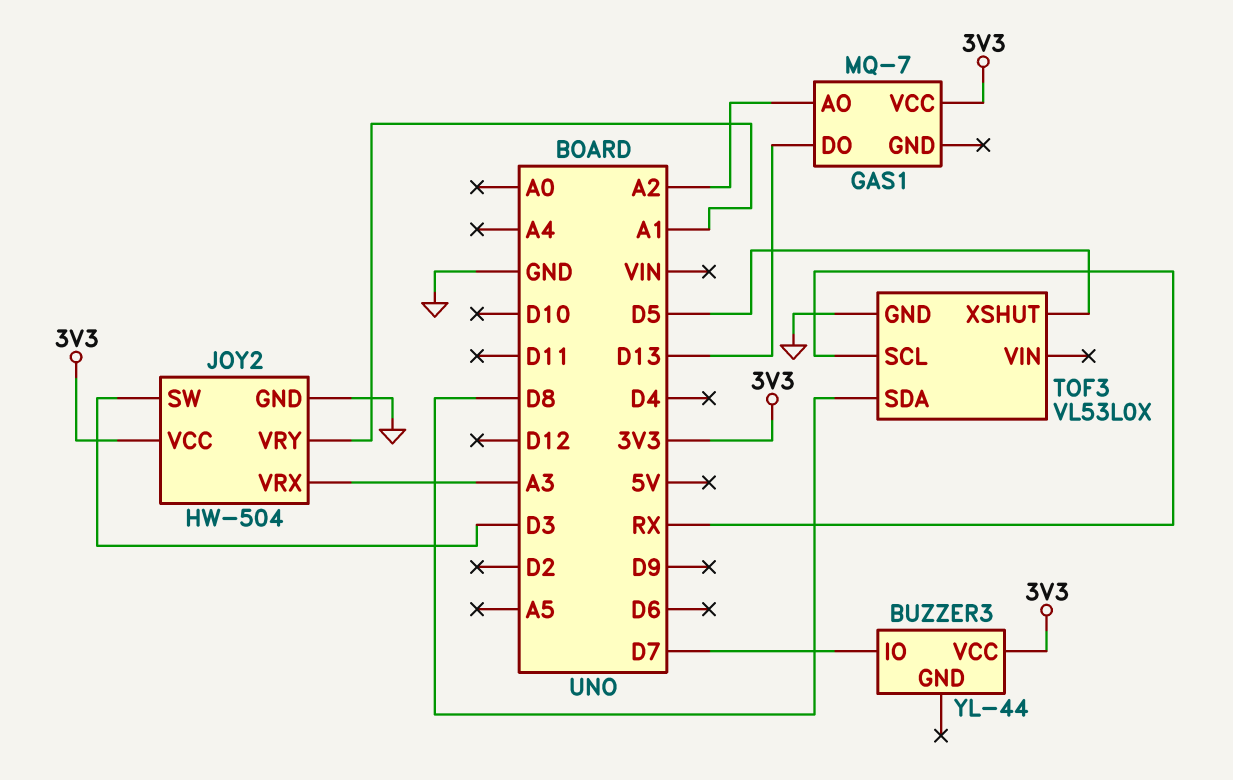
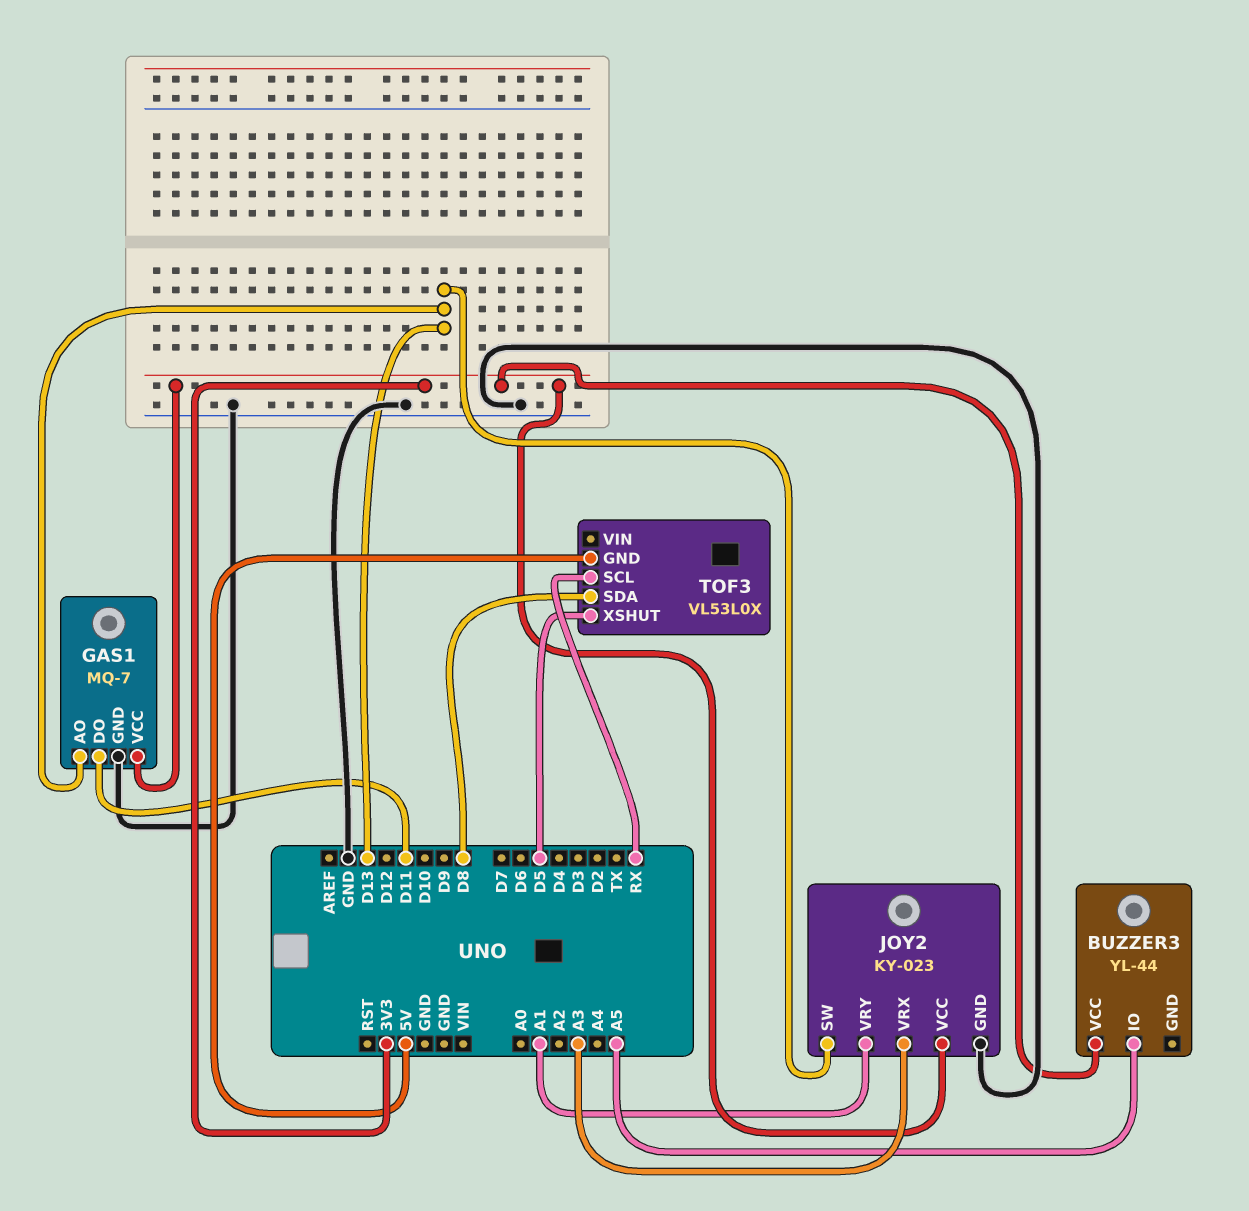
BUZZER3 pin IO: D7 -> A5
GAS1 pin AO: A2 -> D13
GAS1 pin DO: D13 -> D11
GAS1 pin GND: none -> GND
JOY2: HW-504 -> KY-023
JOY2 pin SW: D3 -> D13
TOF3 pin GND: GND -> 5V

